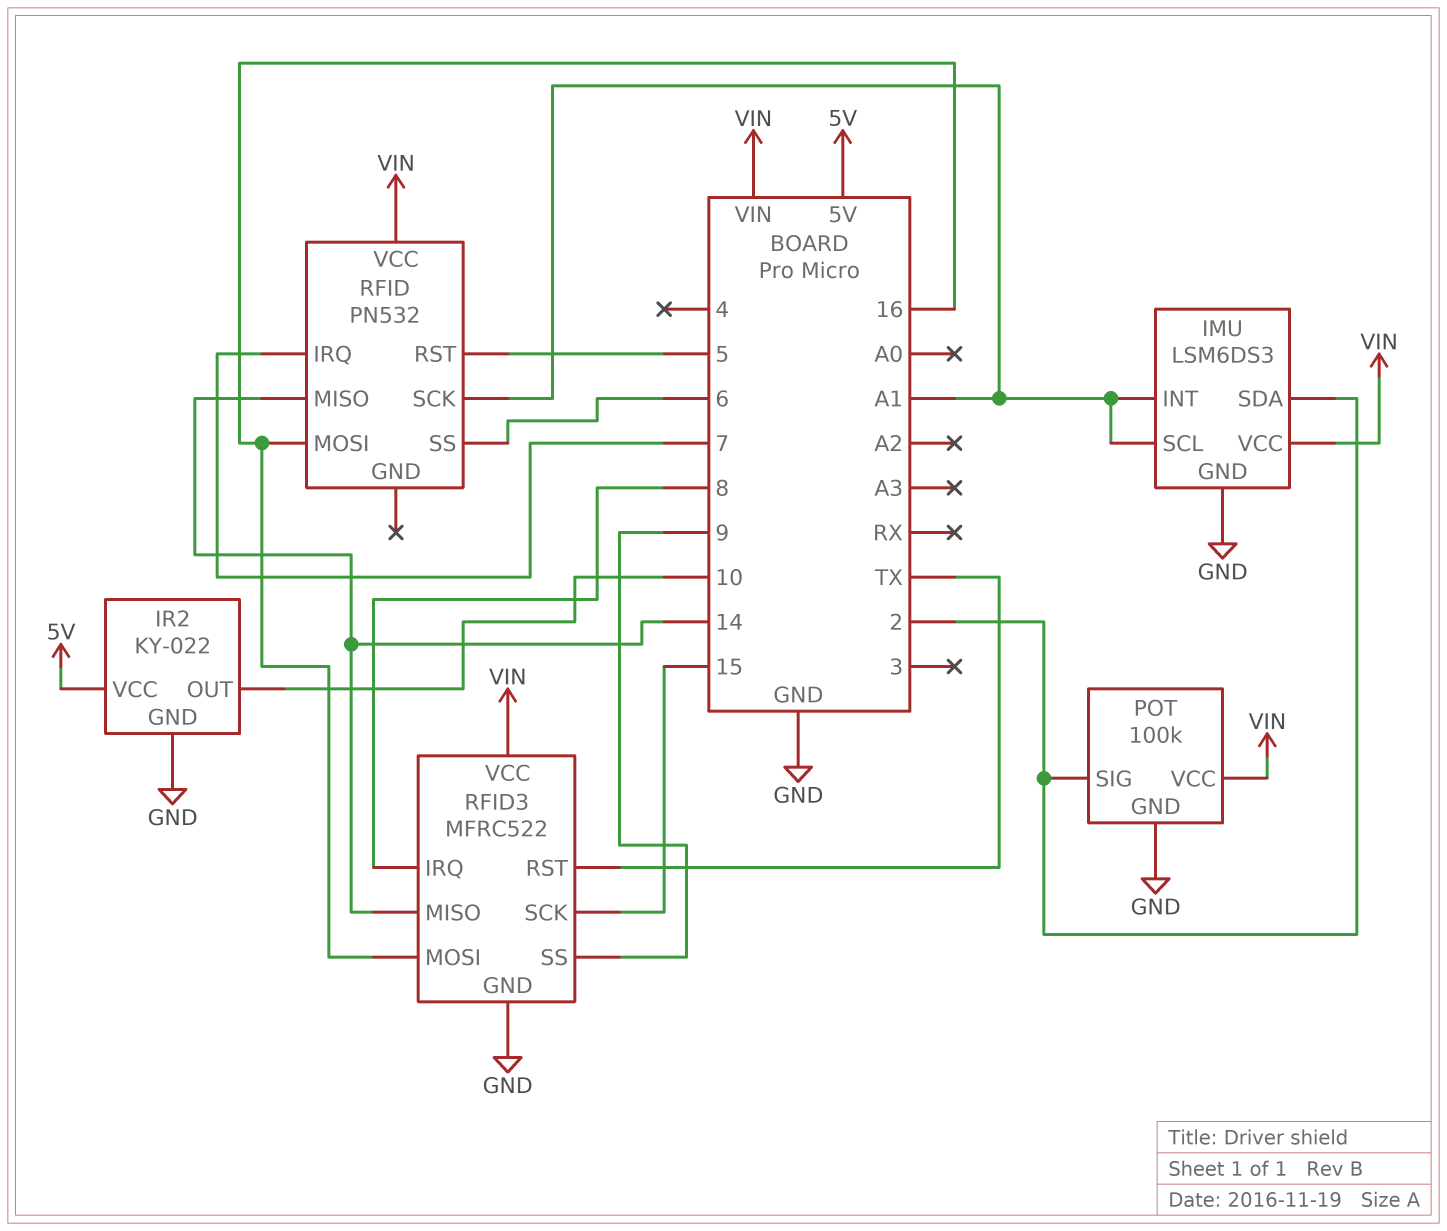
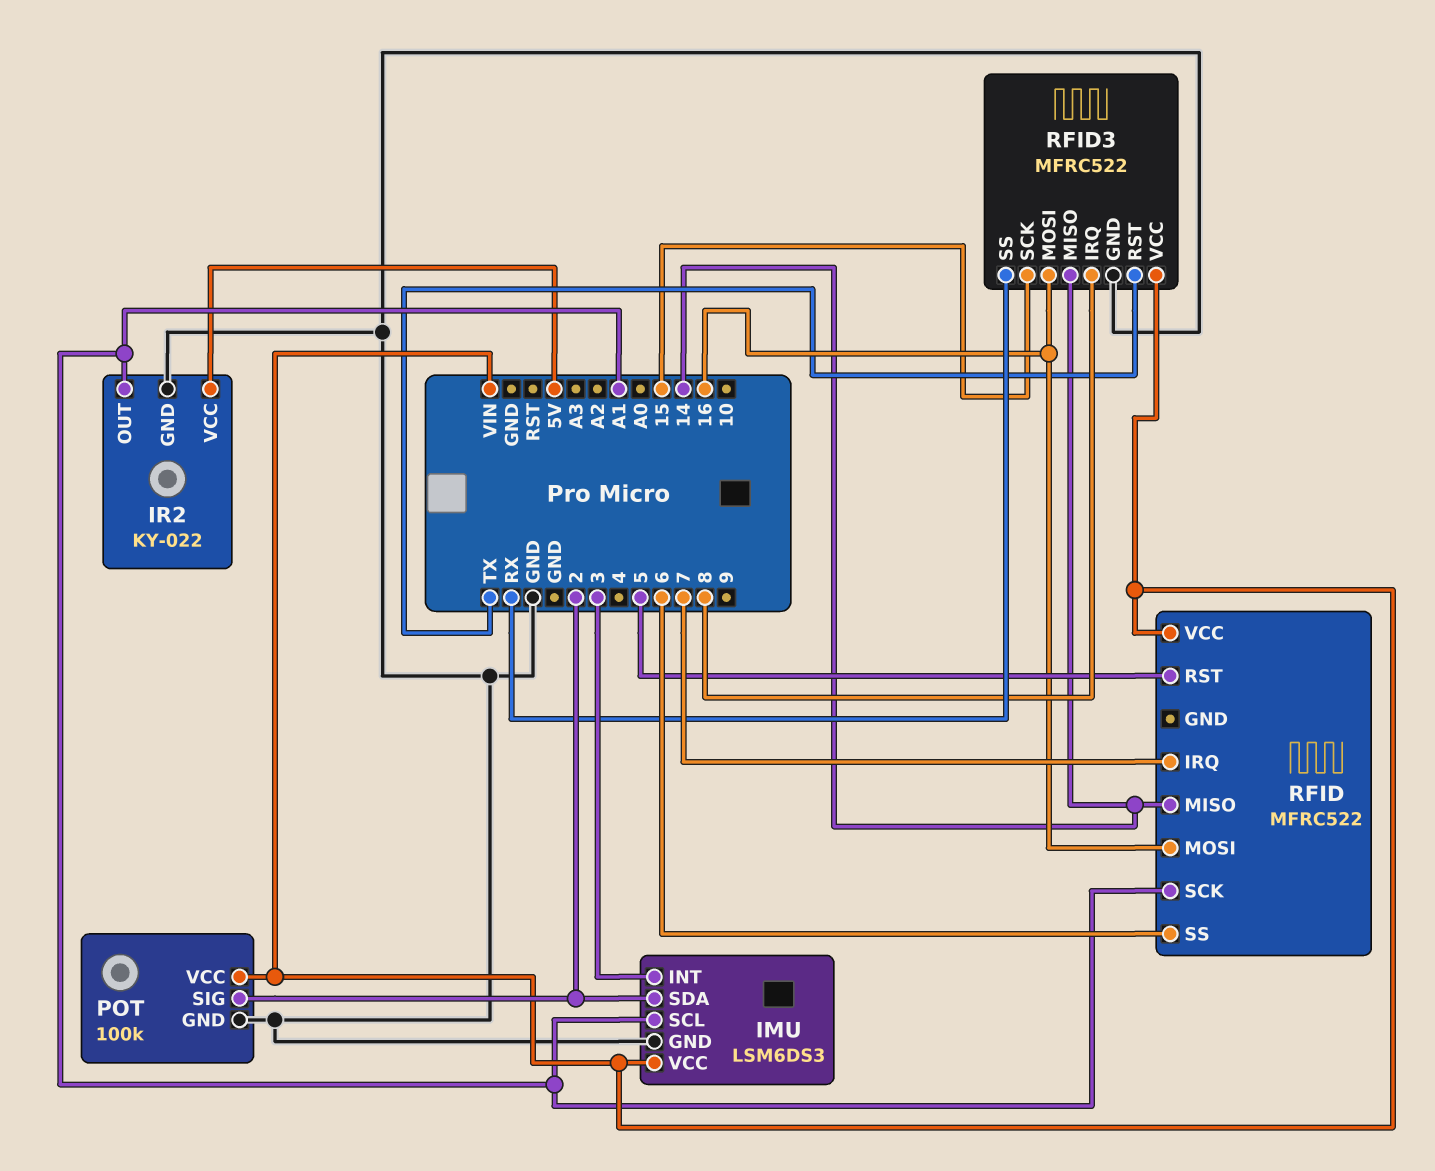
IMU pin INT: A1 -> 3
IR2 pin OUT: 10 -> A1
RFID: PN532 -> MFRC522
RFID3 pin SS: 9 -> RX

